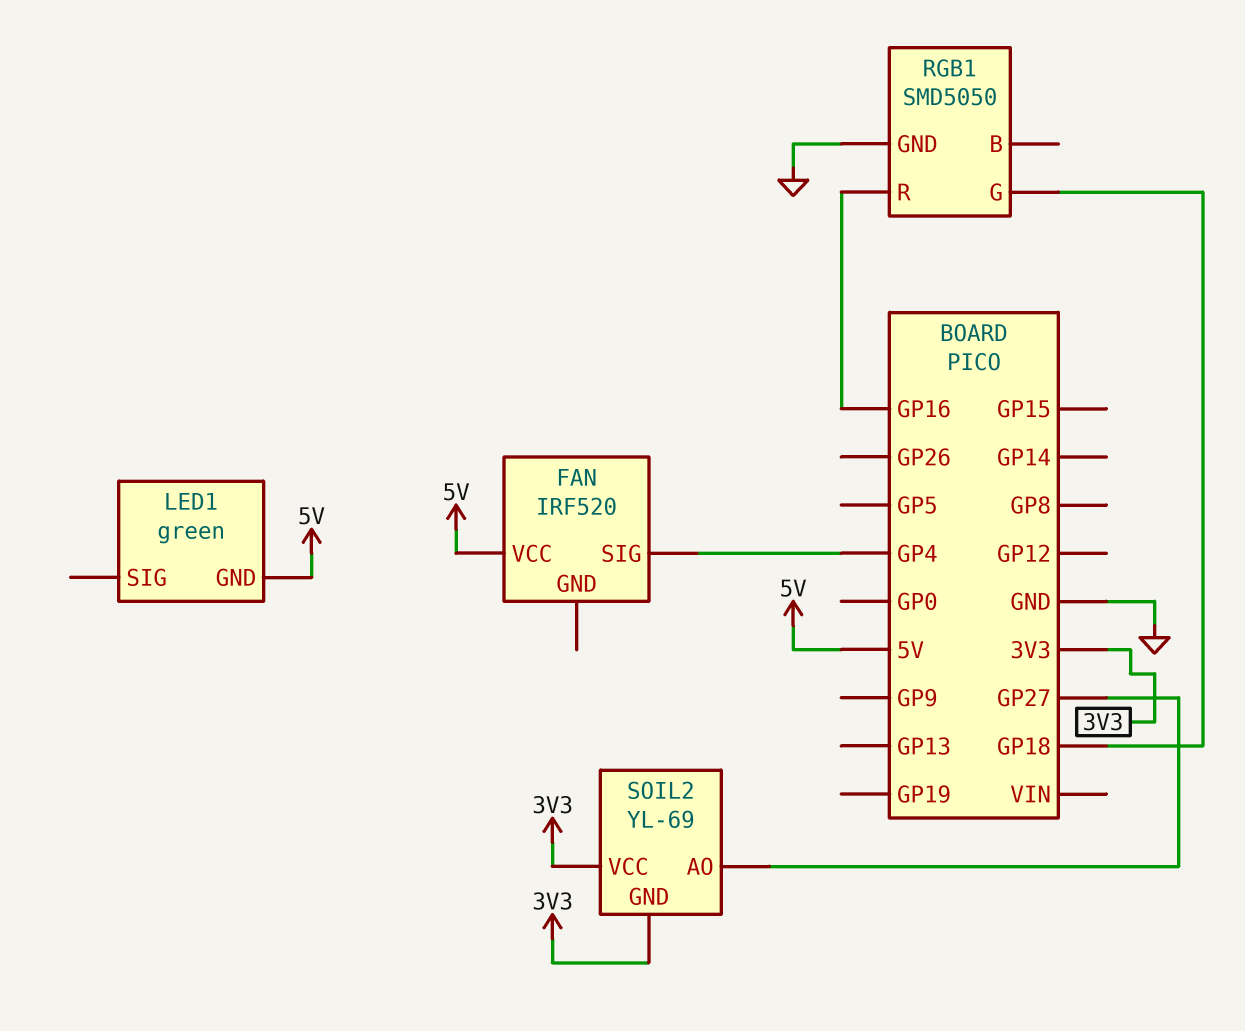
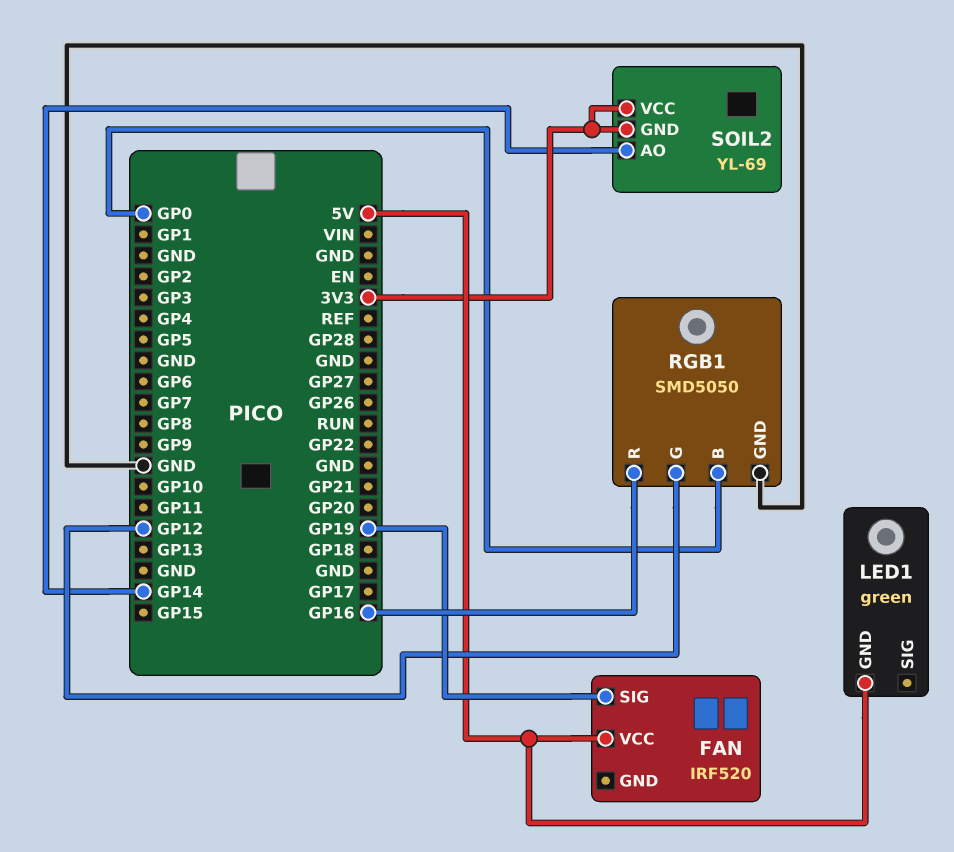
FAN pin SIG: GP4 -> GP19
RGB1 pin B: none -> GP0
RGB1 pin G: GP18 -> GP12
SOIL2 pin AO: GP27 -> GP14

